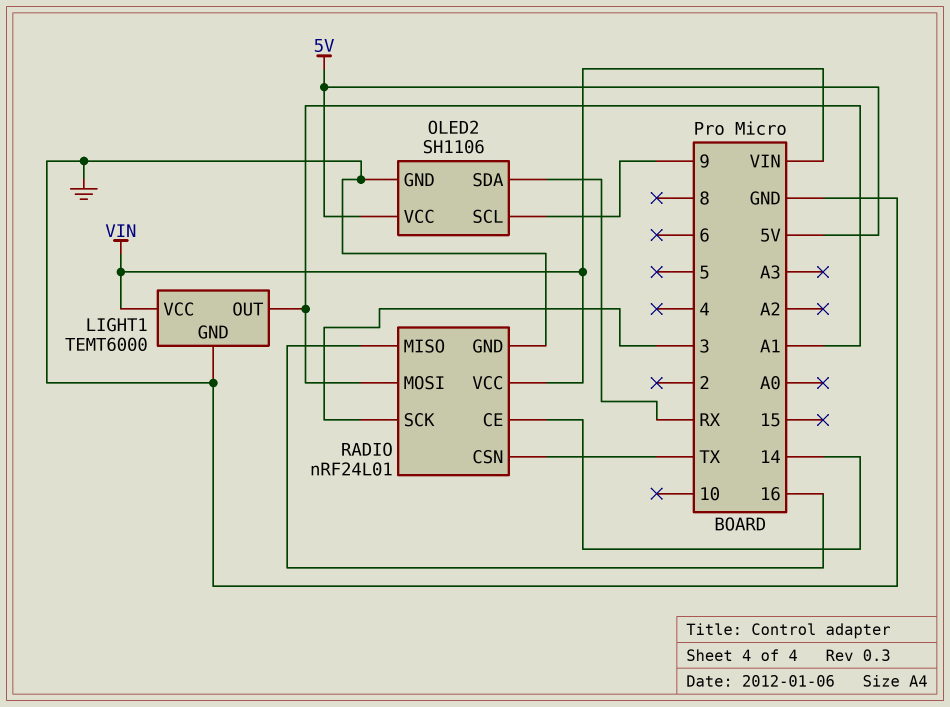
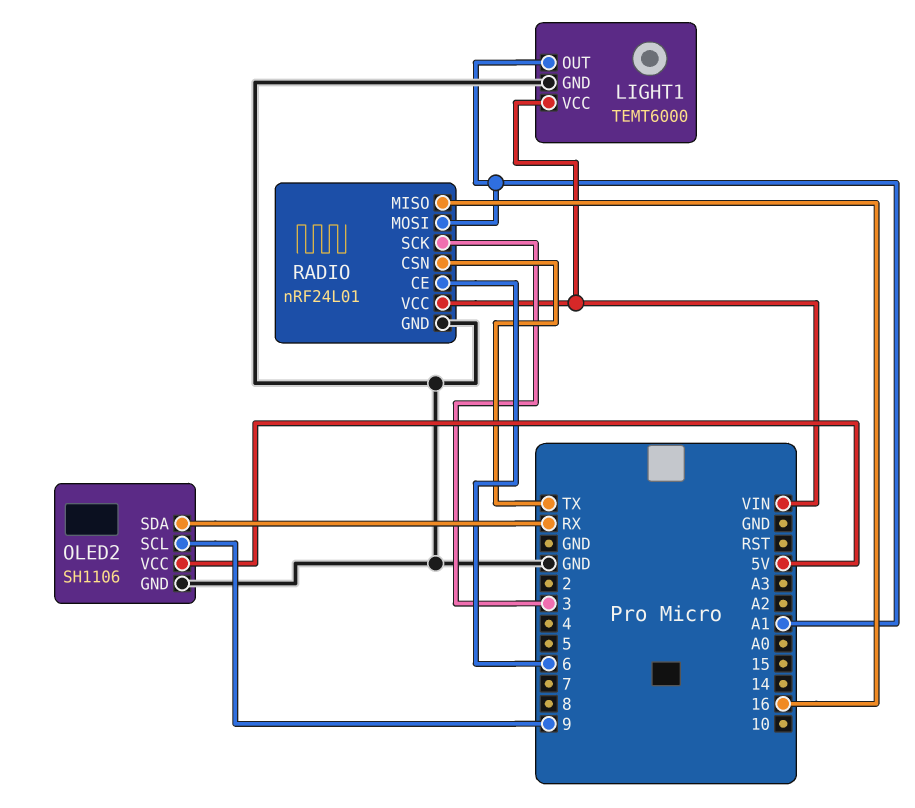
RADIO pin CE: 14 -> 6

